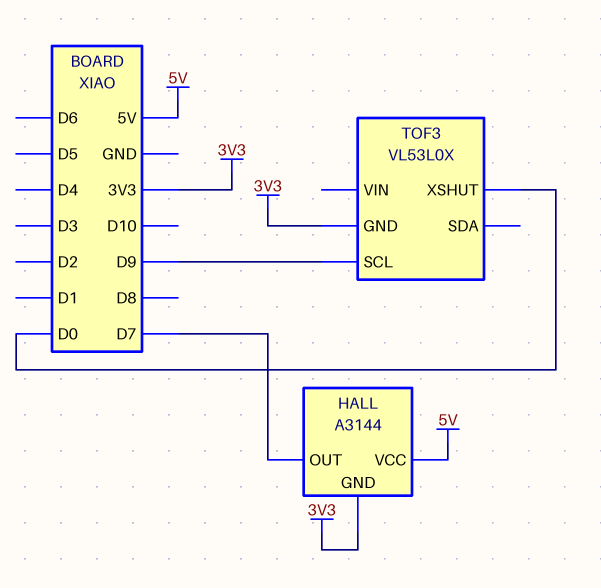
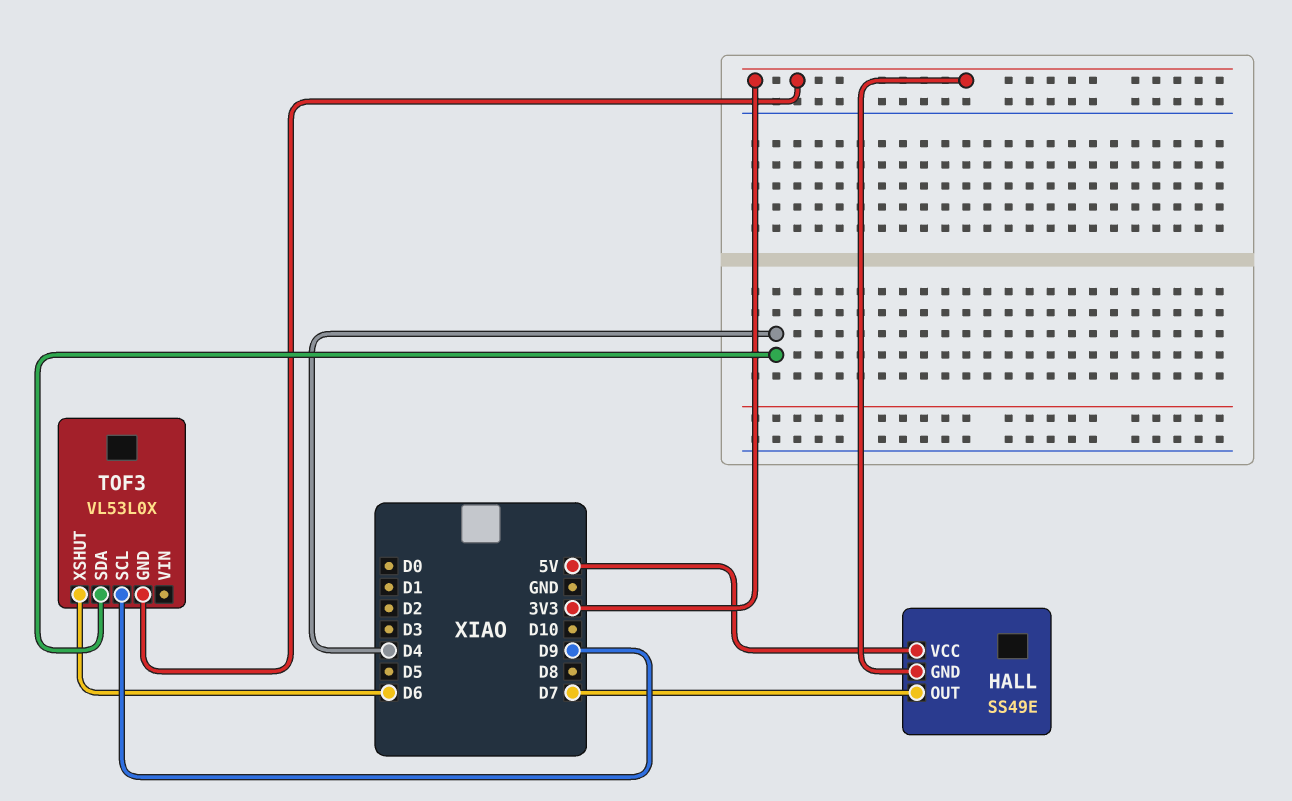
HALL: A3144 -> SS49E
TOF3 pin SDA: none -> D4
TOF3 pin XSHUT: D0 -> D6

